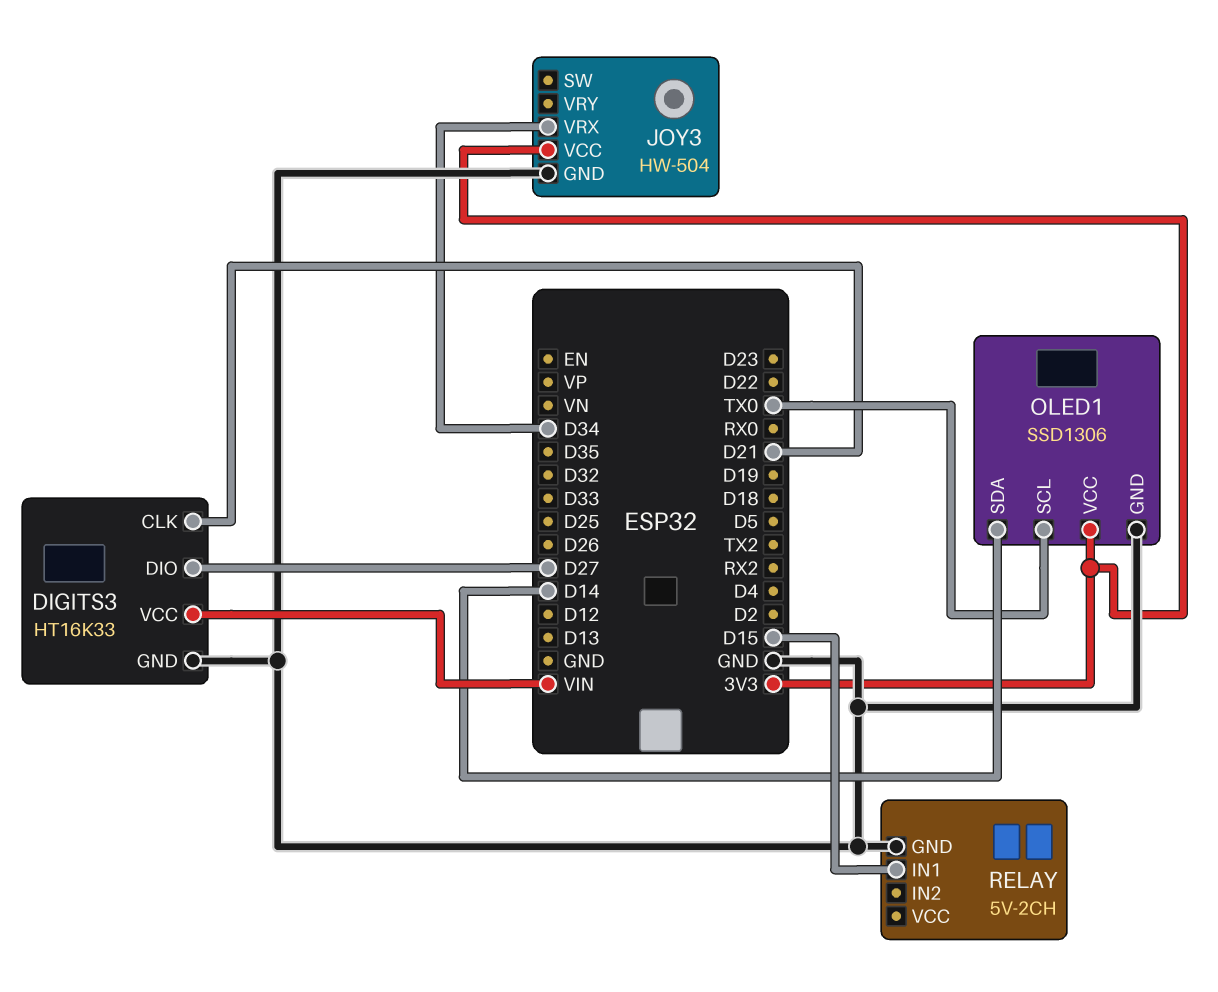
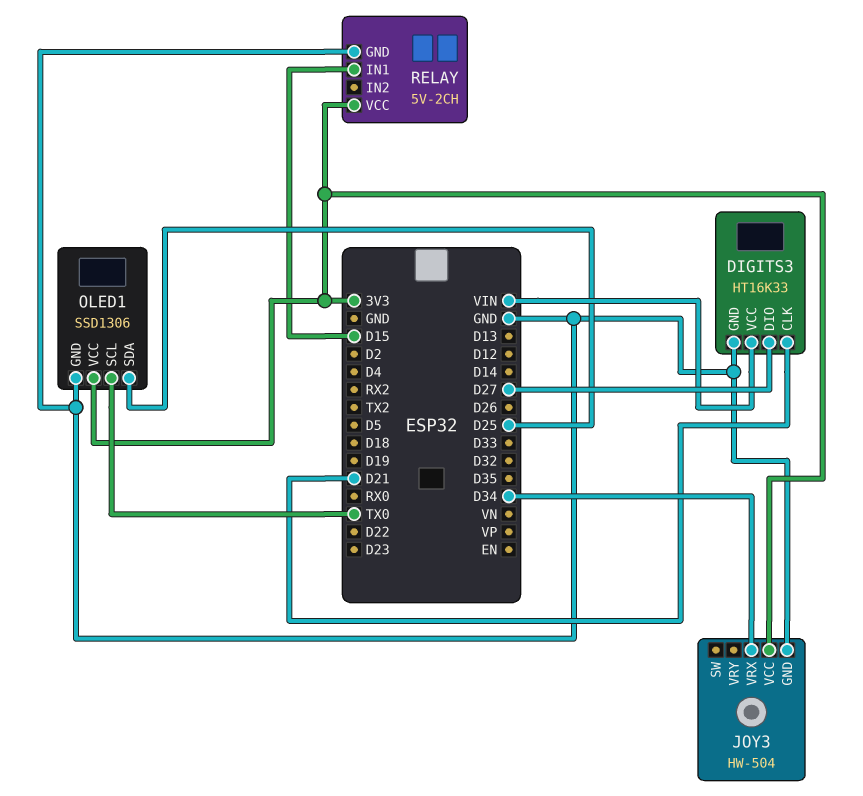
OLED1 pin SDA: D14 -> D25
RELAY pin VCC: none -> 3V3

